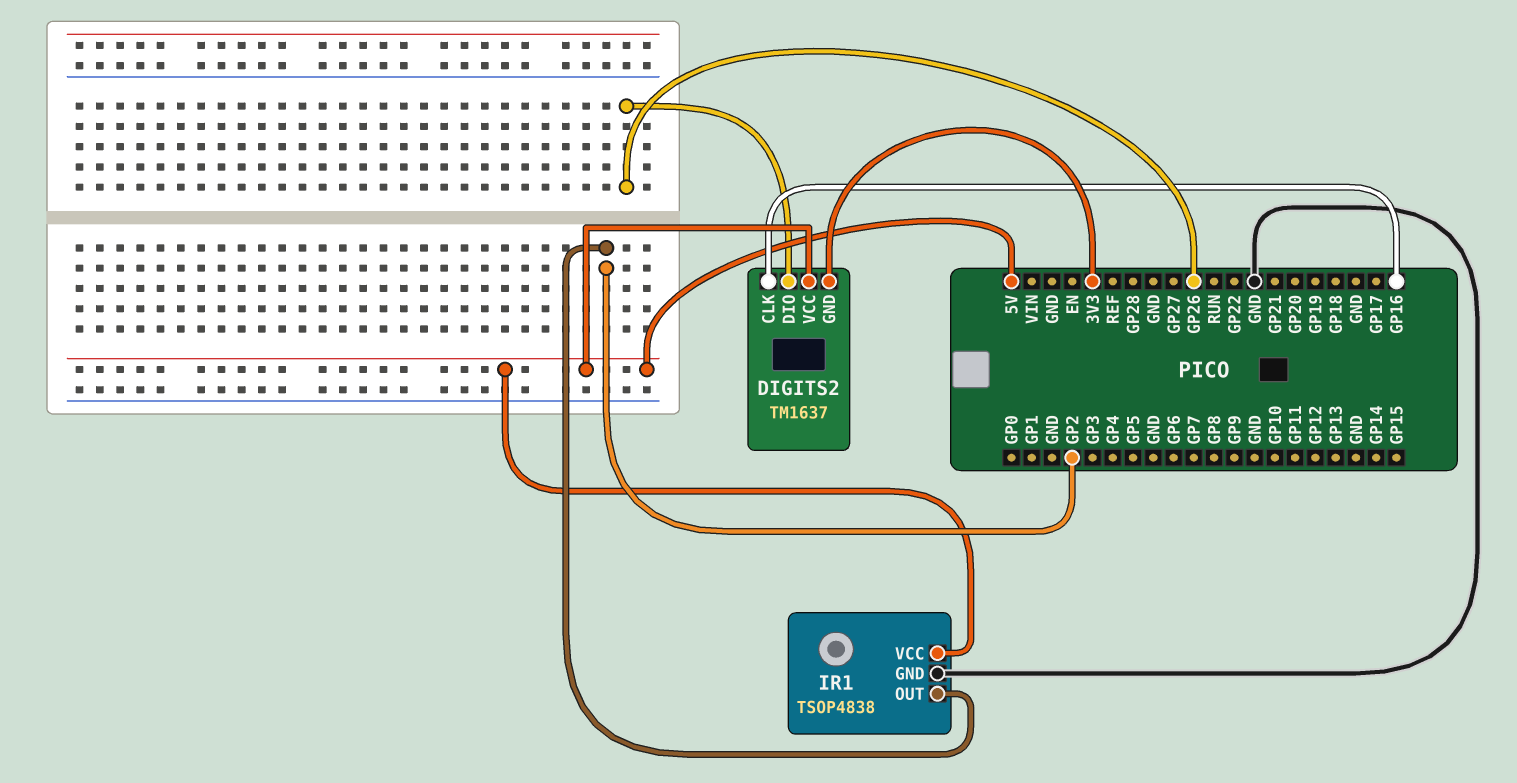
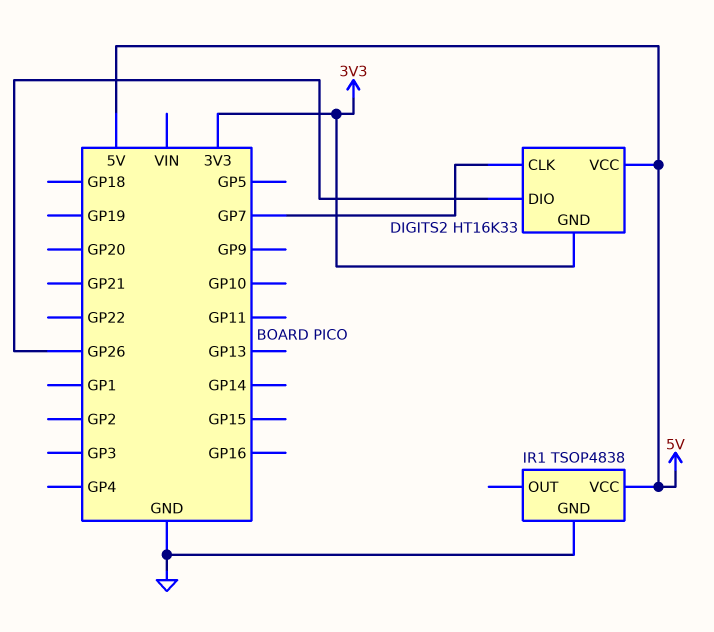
DIGITS2: TM1637 -> HT16K33
DIGITS2 pin CLK: GP16 -> GP7
IR1 pin OUT: GP2 -> none

